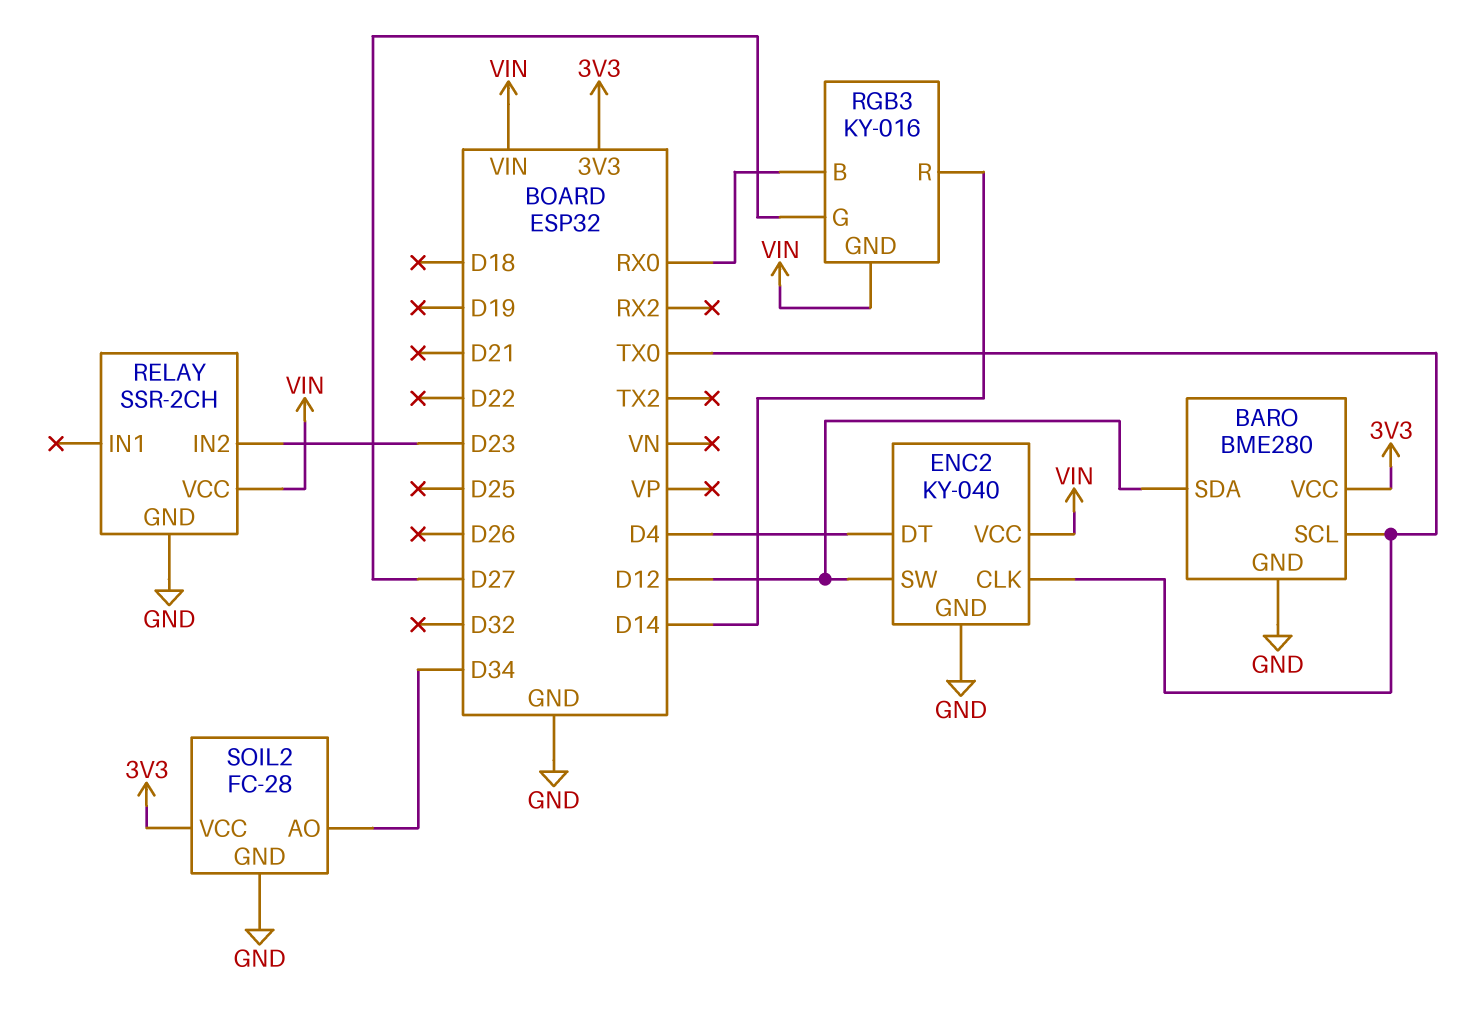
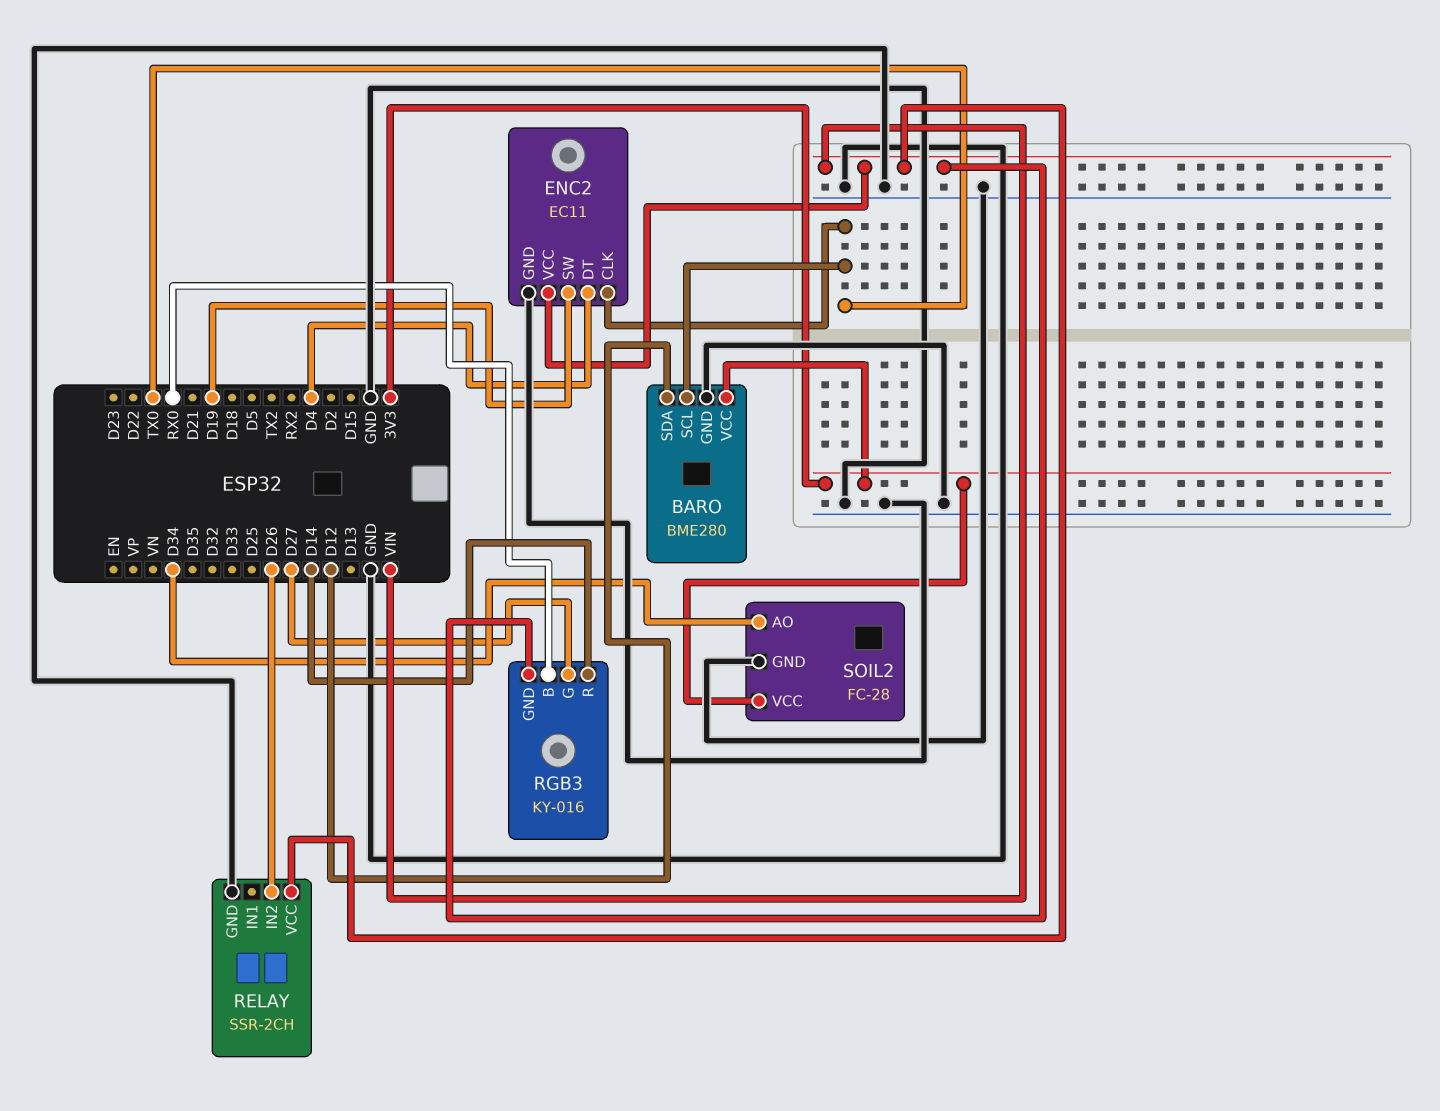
ENC2: KY-040 -> EC11
ENC2 pin SW: D12 -> D19
RELAY pin IN2: D23 -> D26

